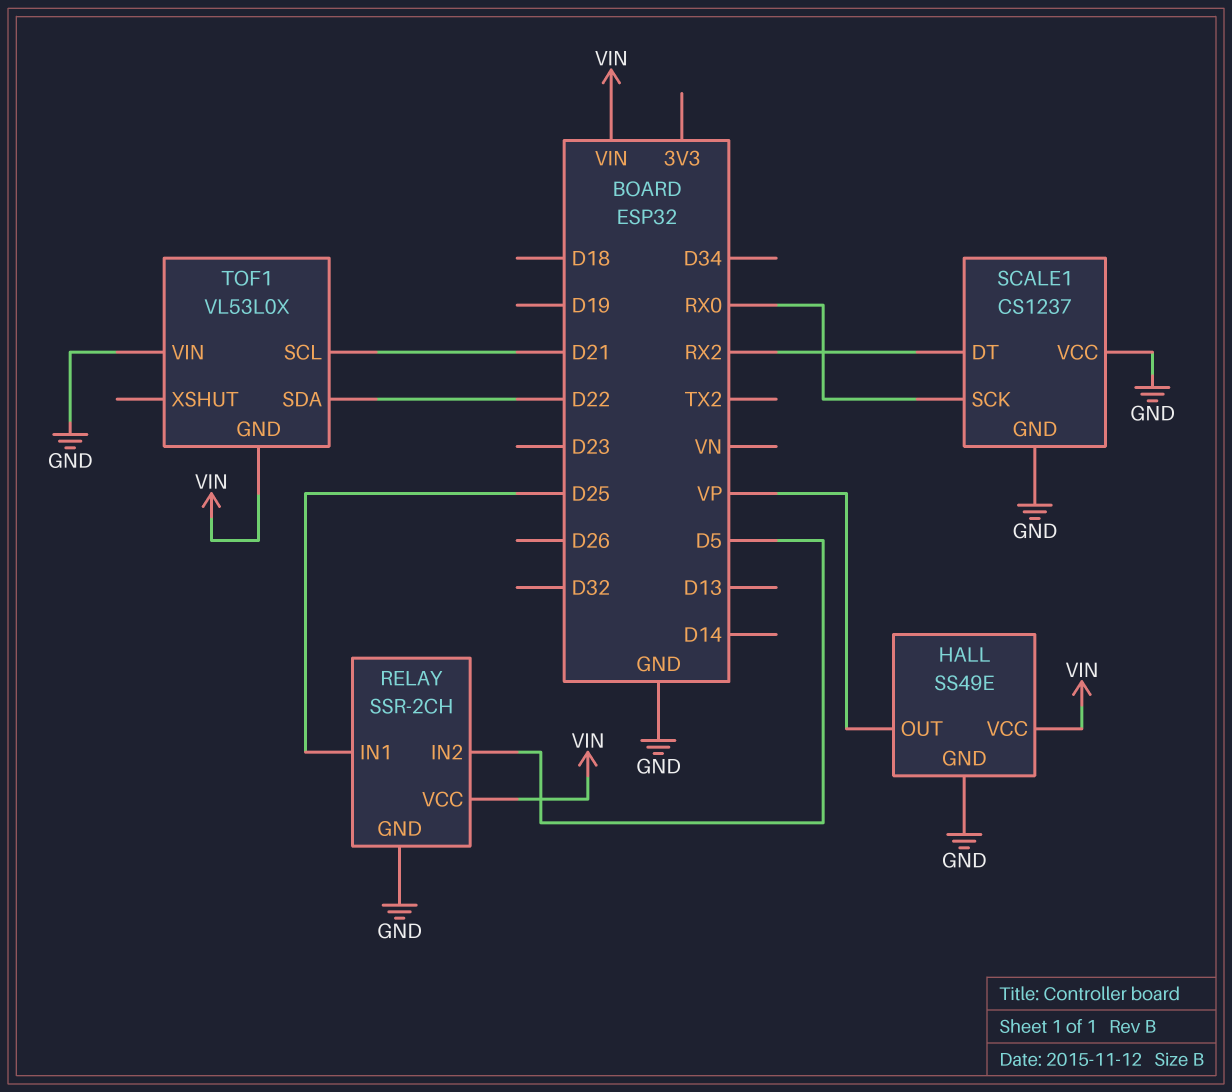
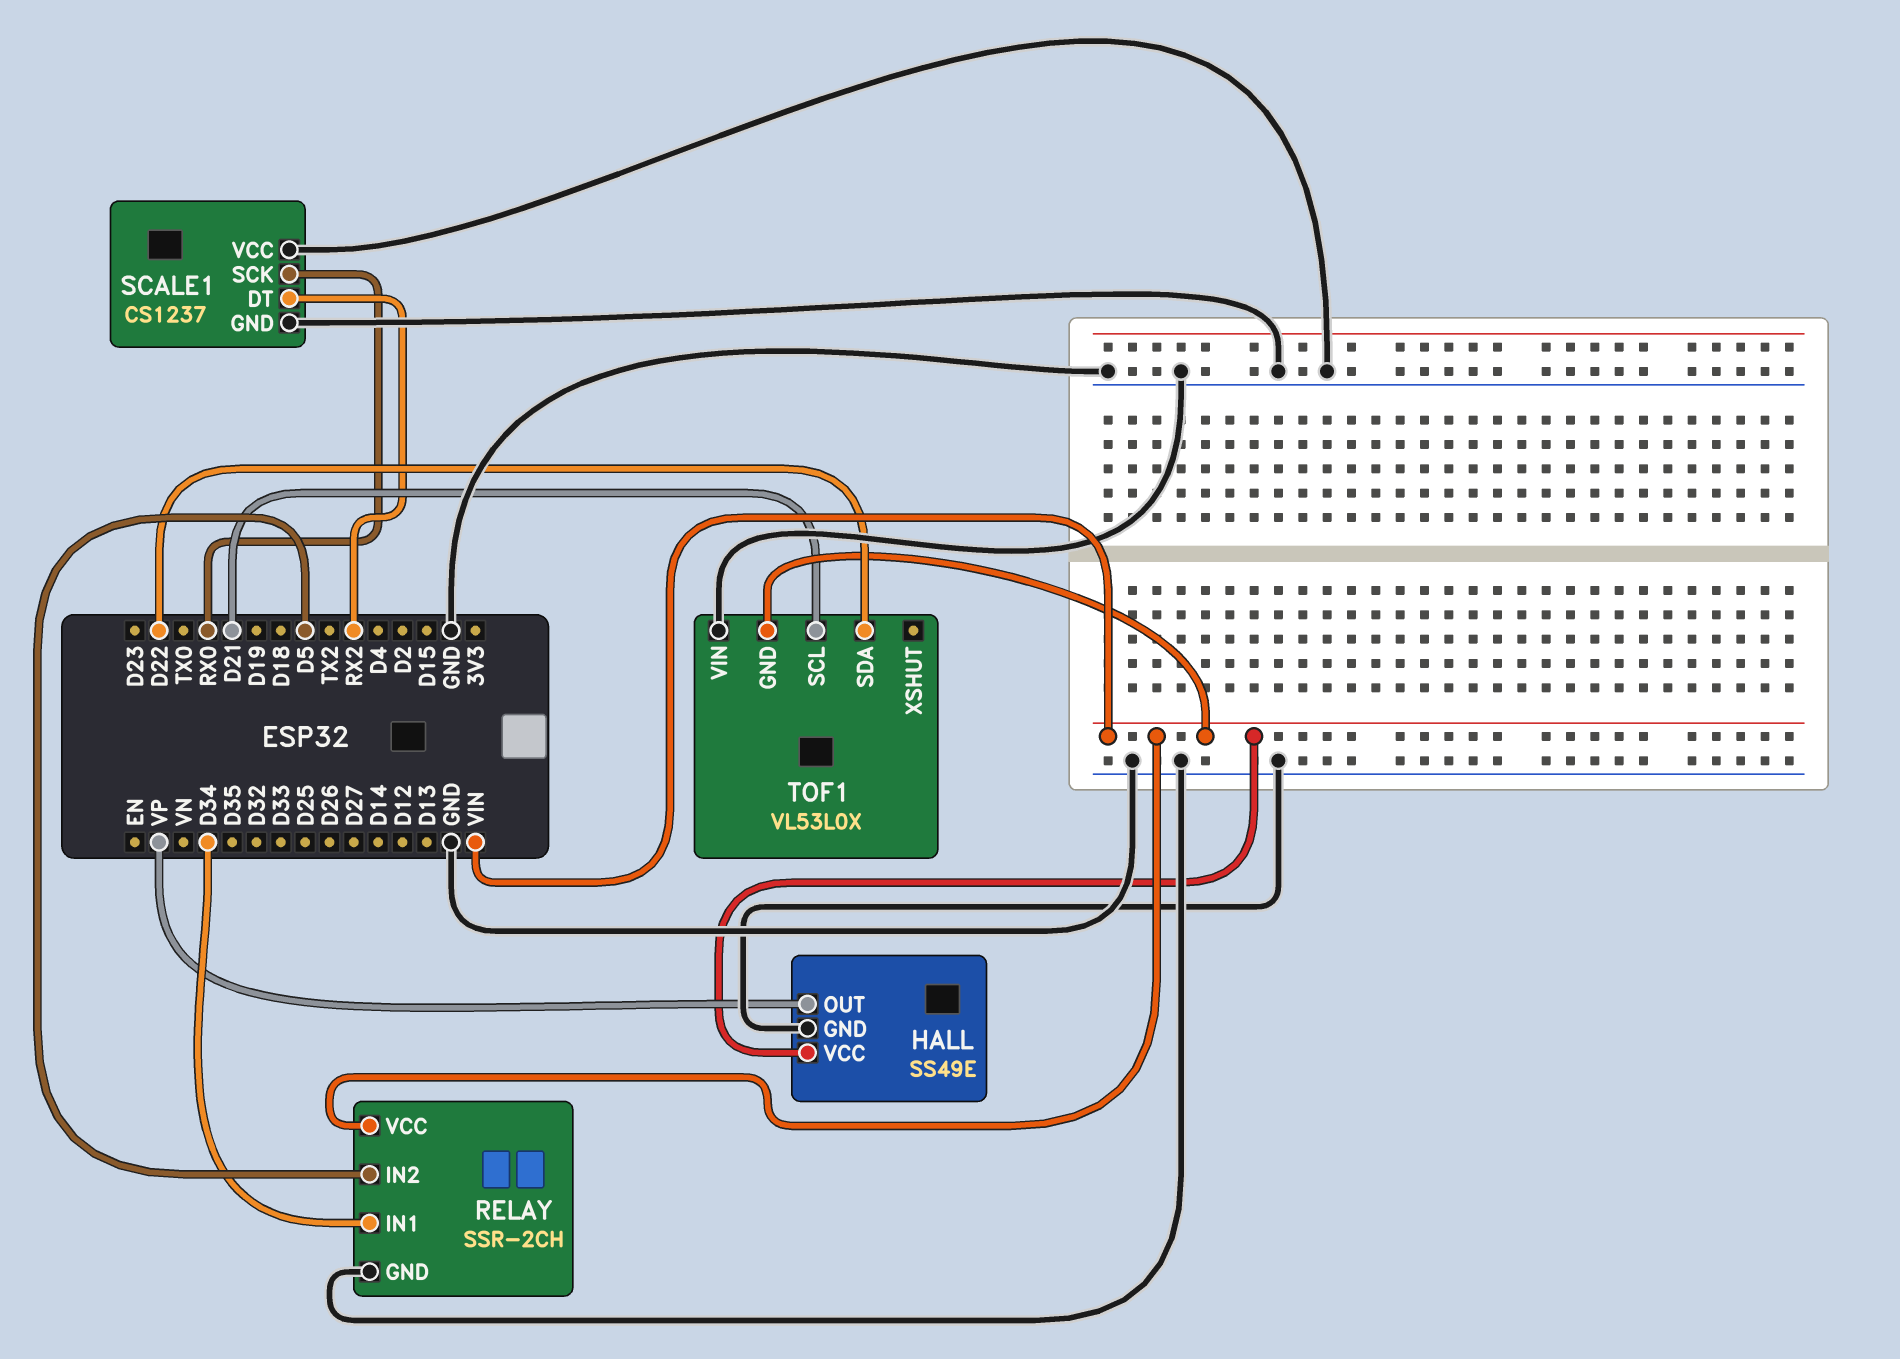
RELAY pin IN1: D25 -> D34

